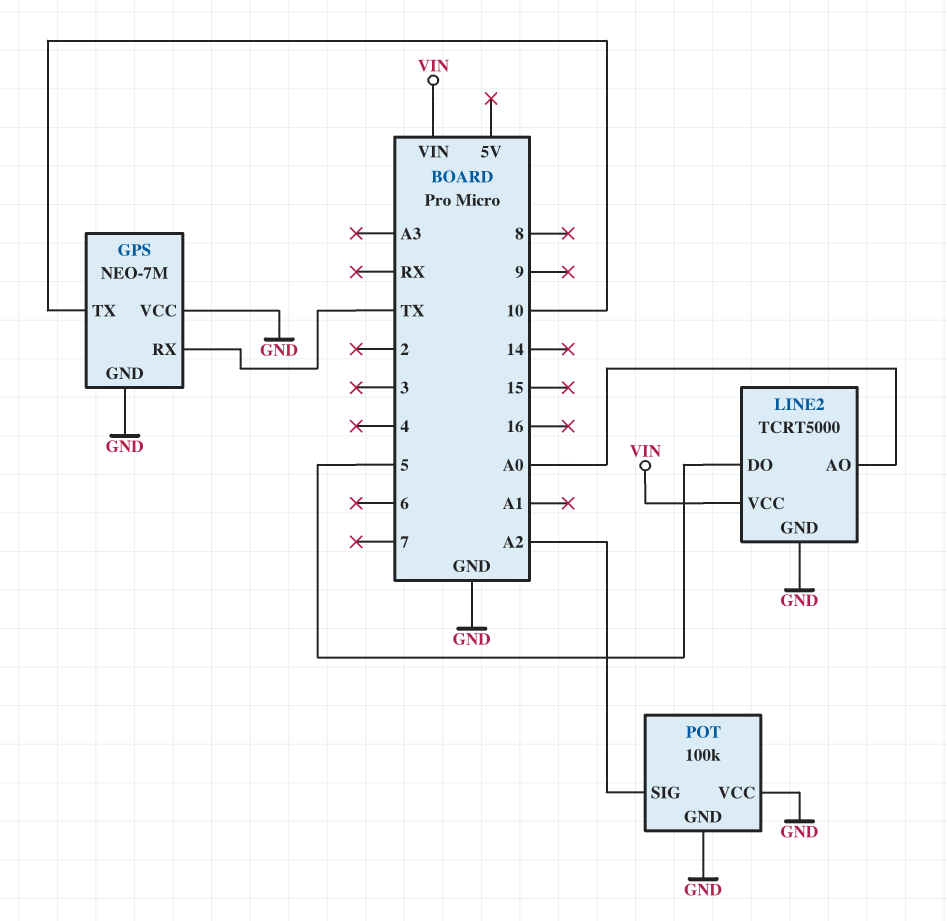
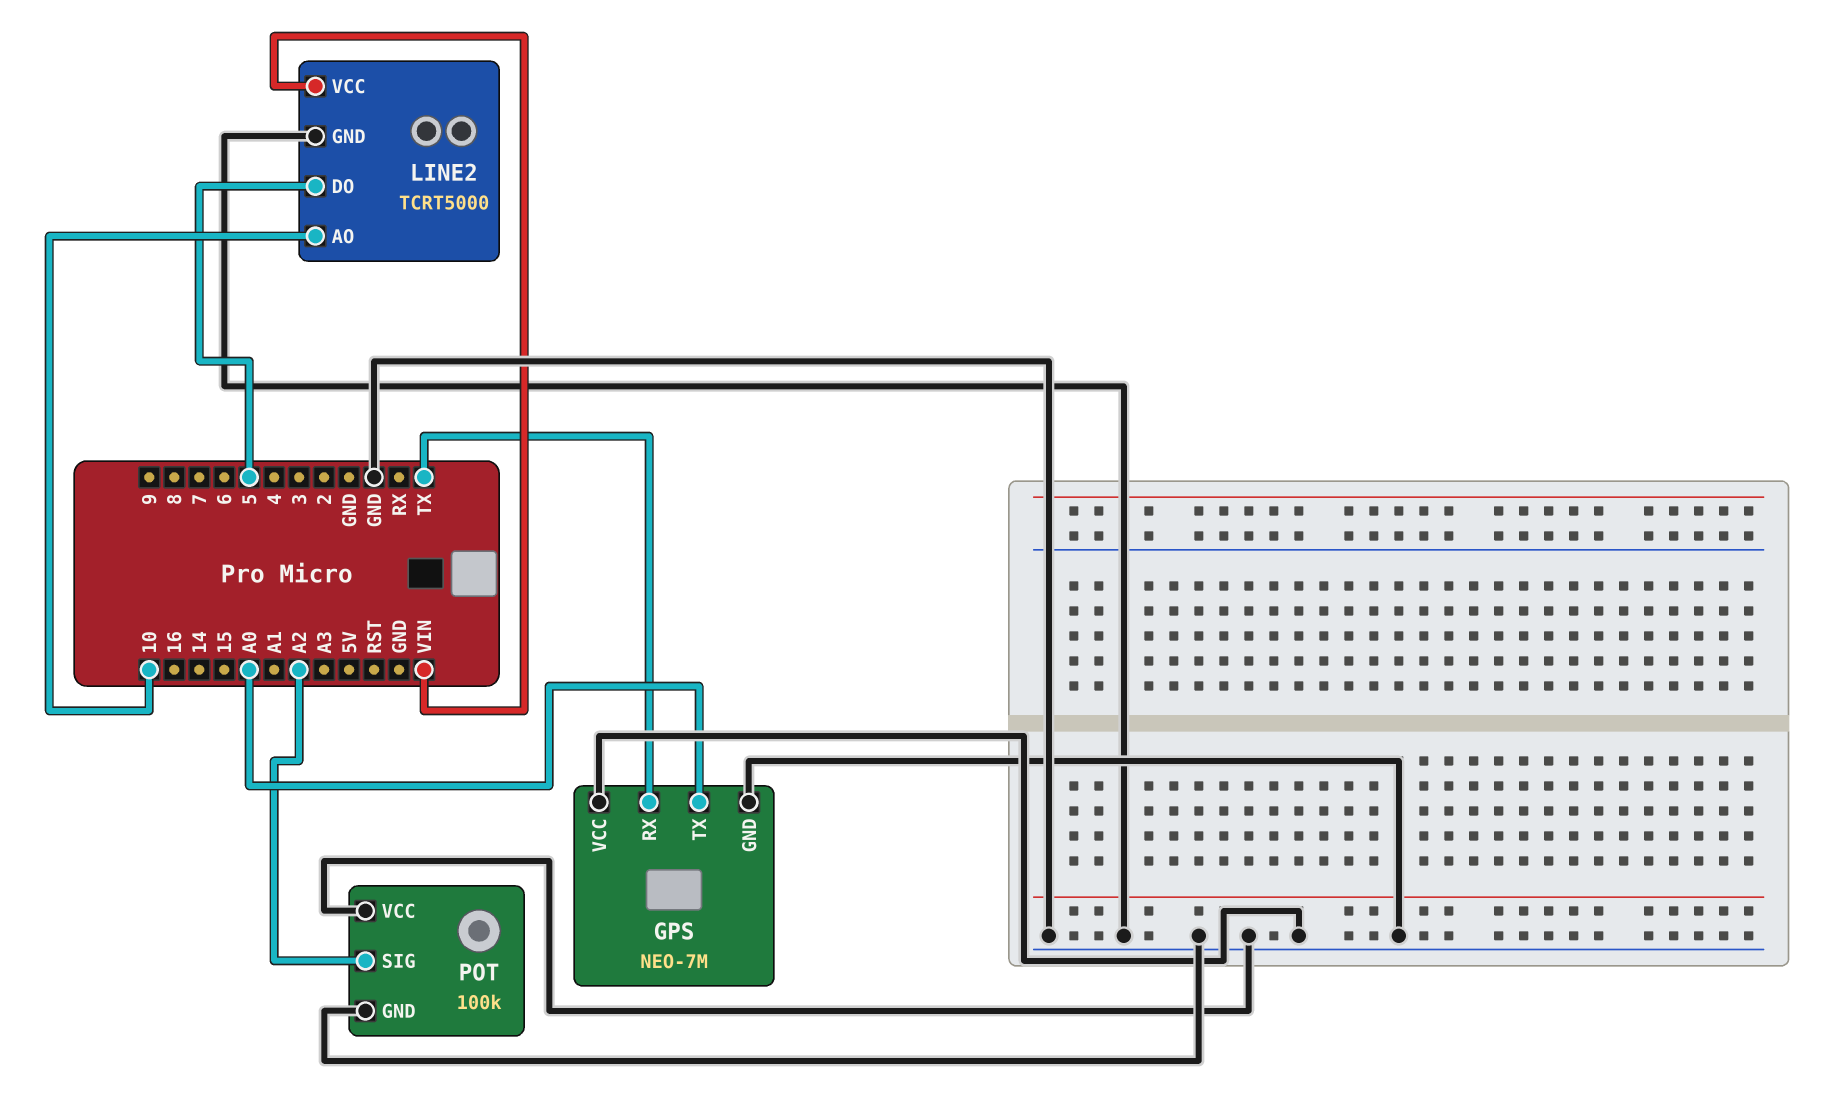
GPS pin TX: 10 -> A0
LINE2 pin AO: A0 -> 10

